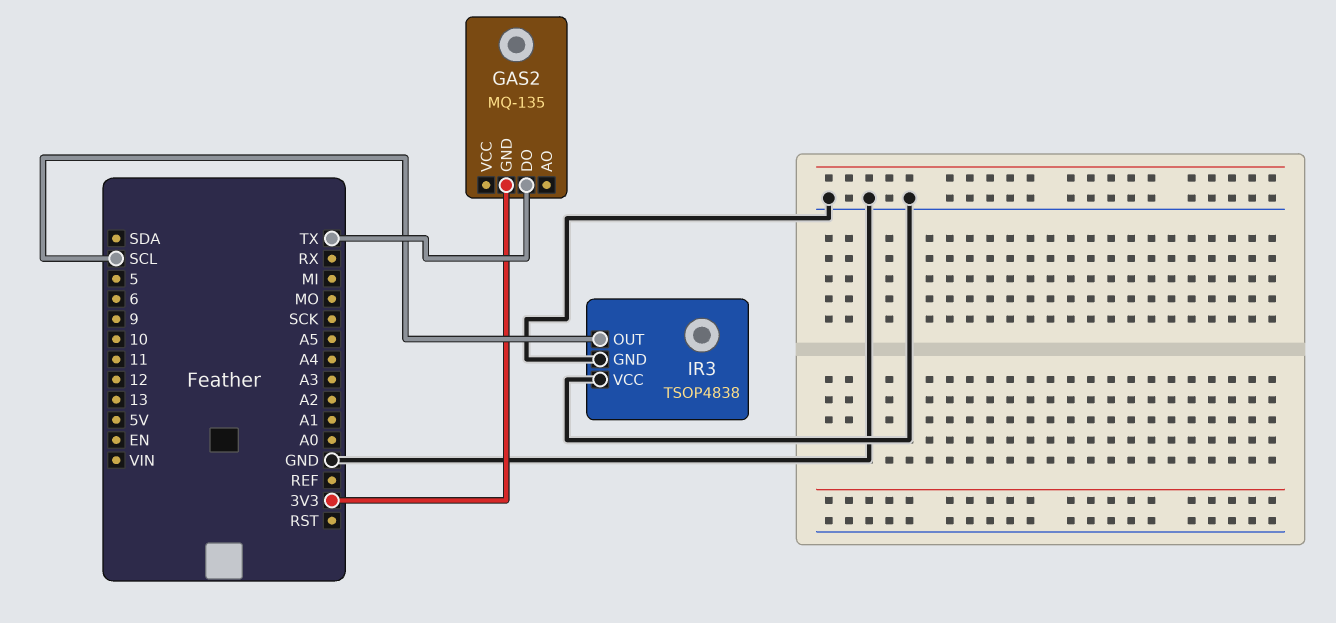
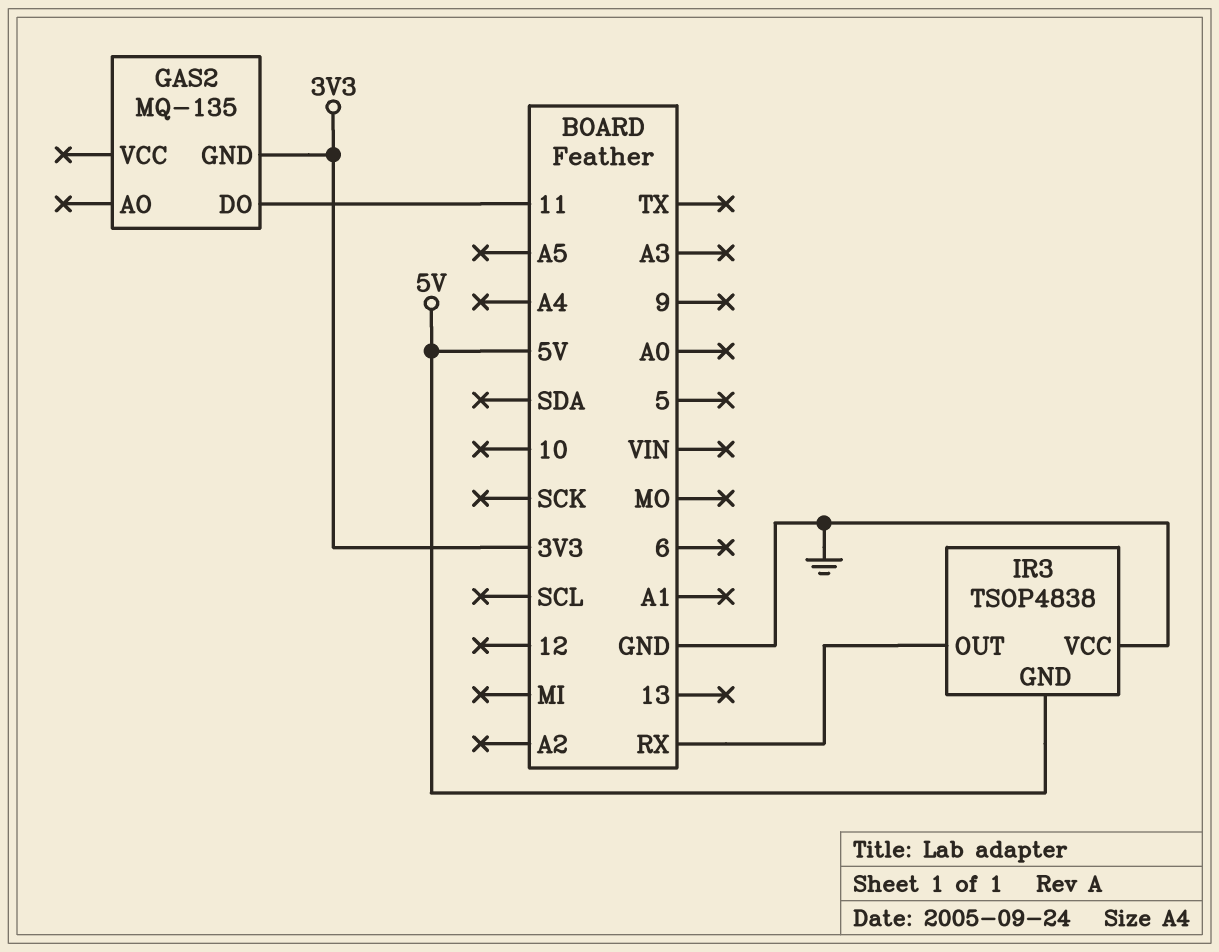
GAS2 pin DO: TX -> 11
IR3 pin GND: GND -> 5V
IR3 pin OUT: SCL -> RX

